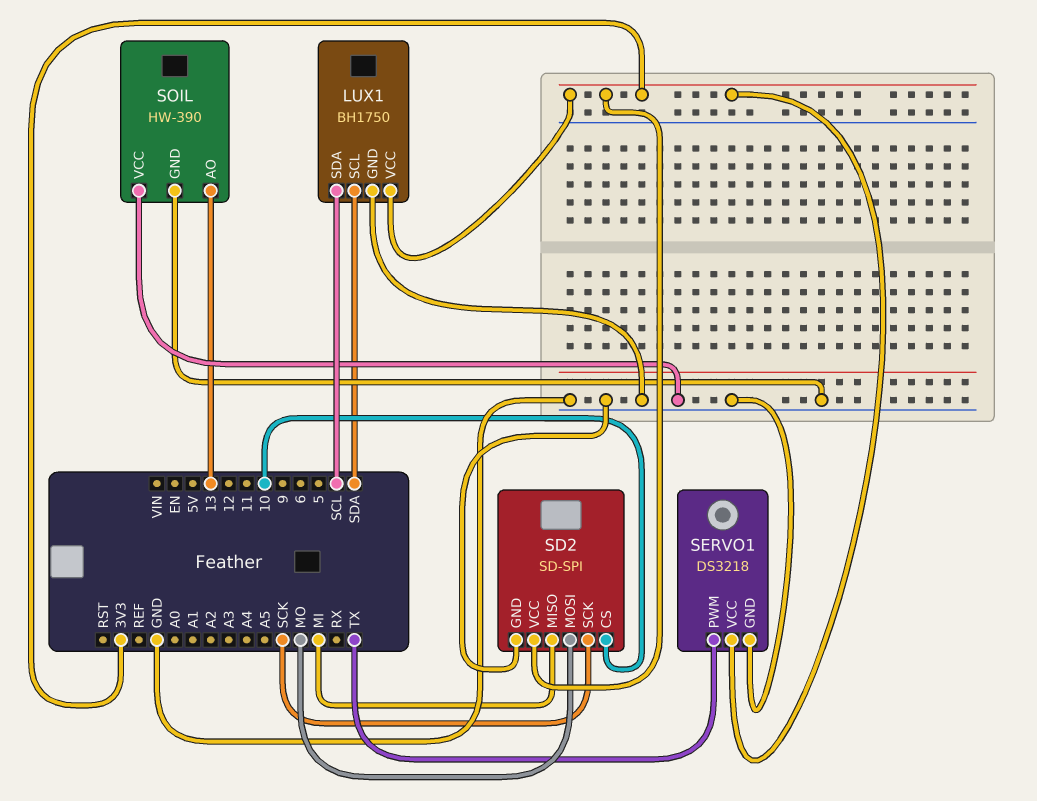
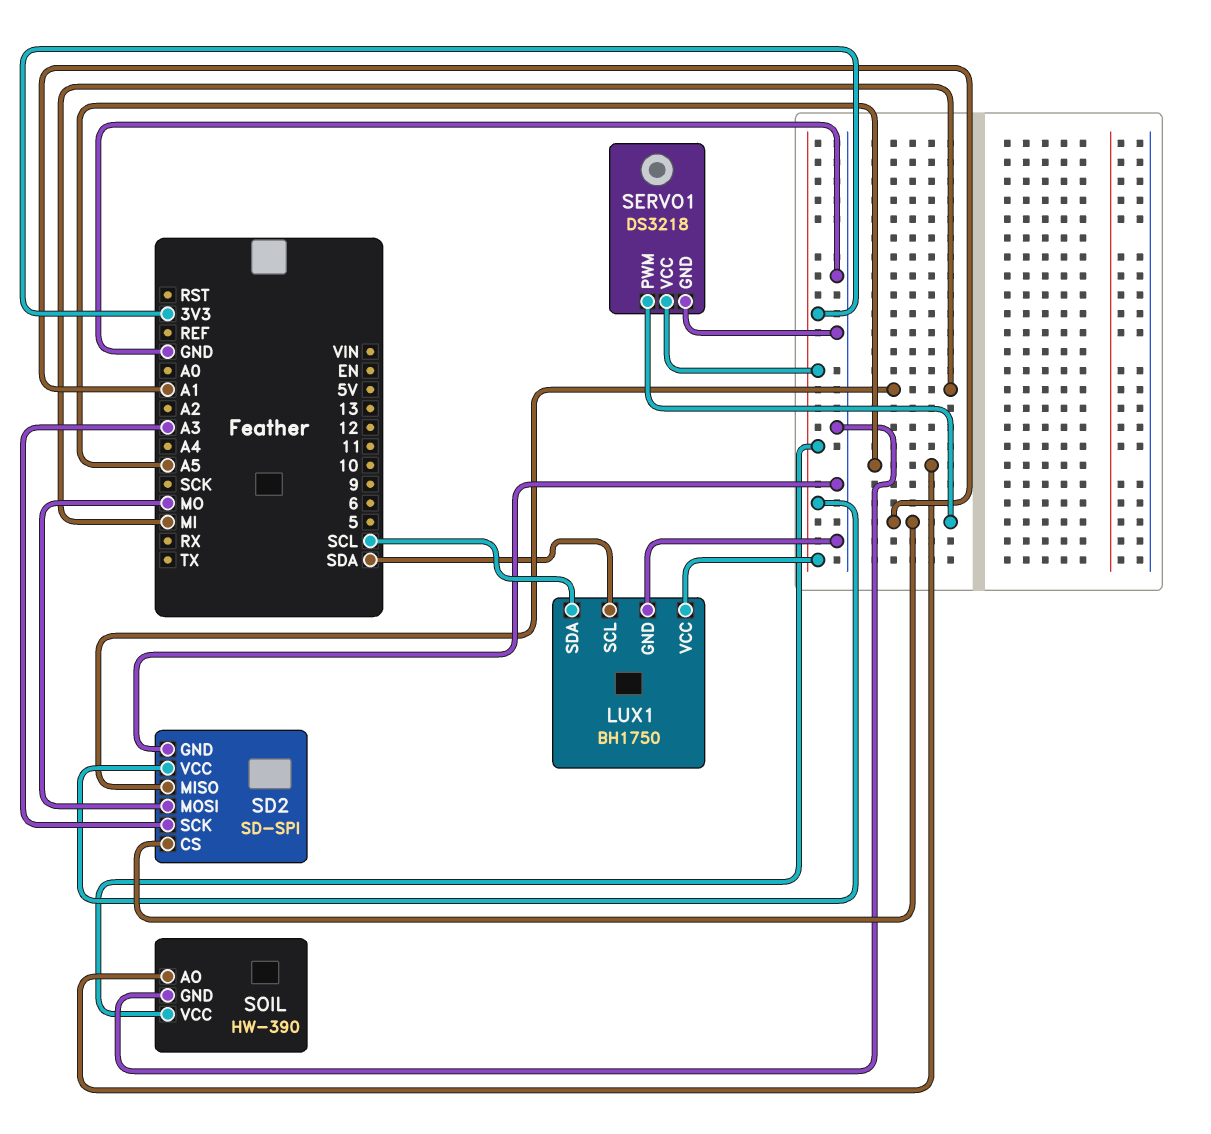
SD2 pin CS: 10 -> A1
SD2 pin SCK: SCK -> A3
SERVO1 pin PWM: TX -> A1
SOIL pin AO: 13 -> A5
SOIL pin VCC: GND -> 3V3

